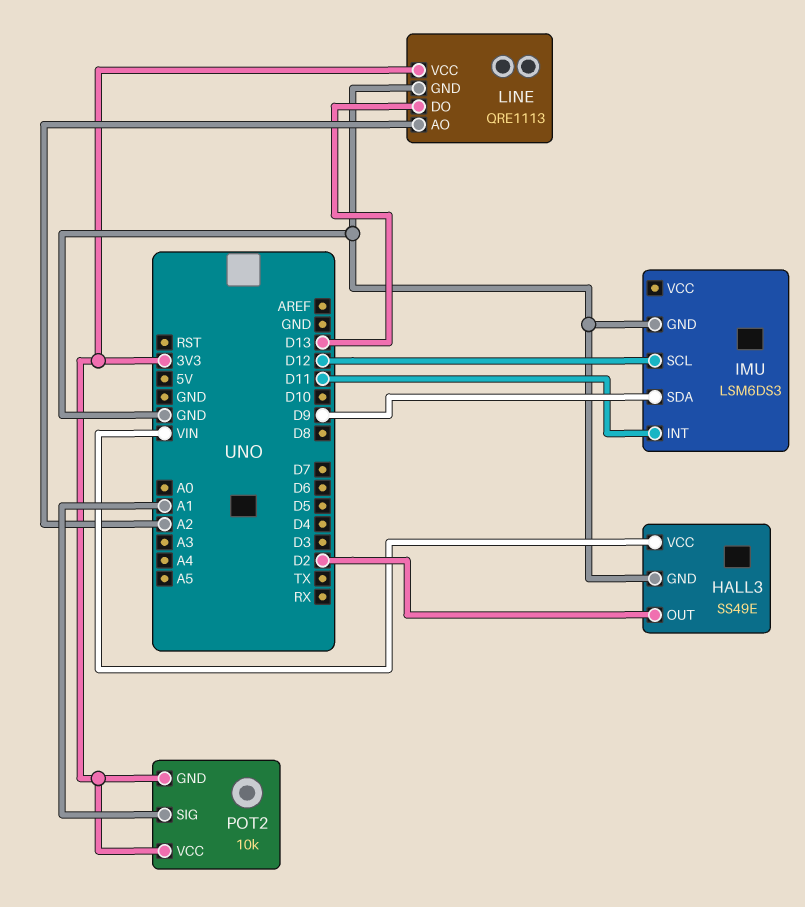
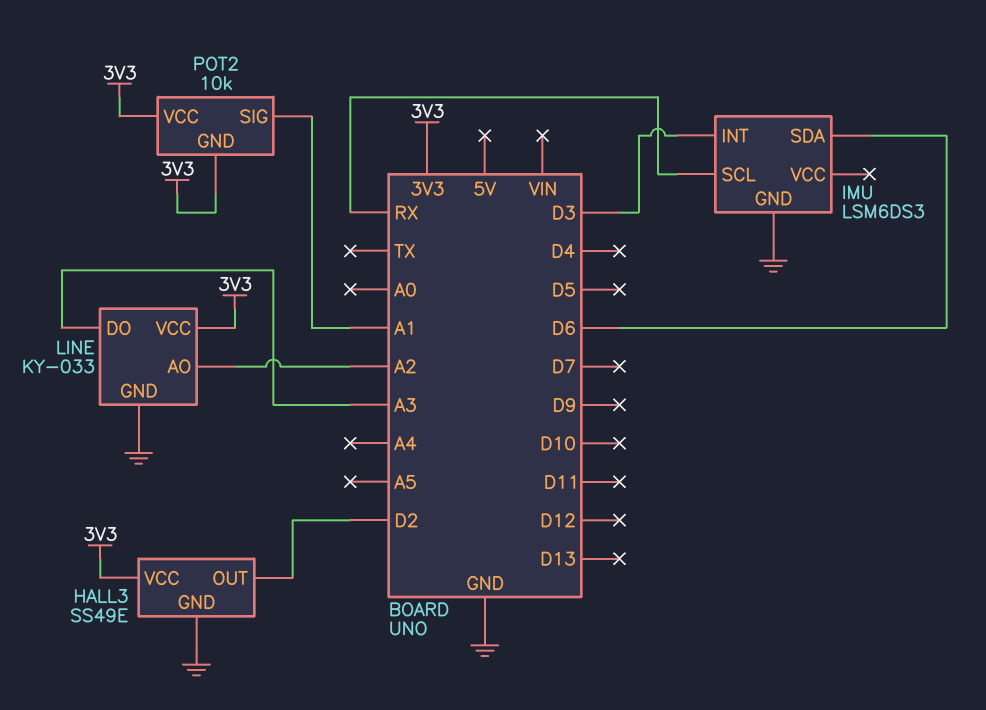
HALL3 pin VCC: VIN -> 3V3
IMU pin INT: D11 -> D3
IMU pin SCL: D12 -> RX
IMU pin SDA: D9 -> D6
LINE: QRE1113 -> KY-033
LINE pin DO: D13 -> A3

